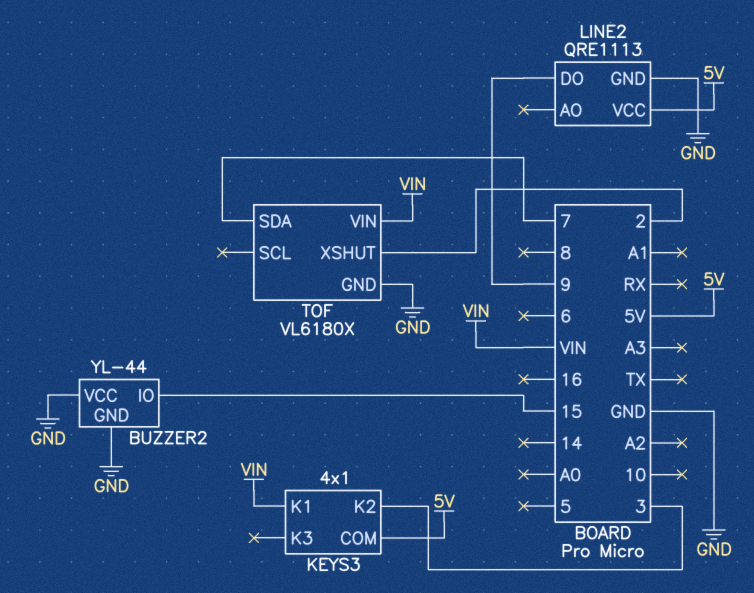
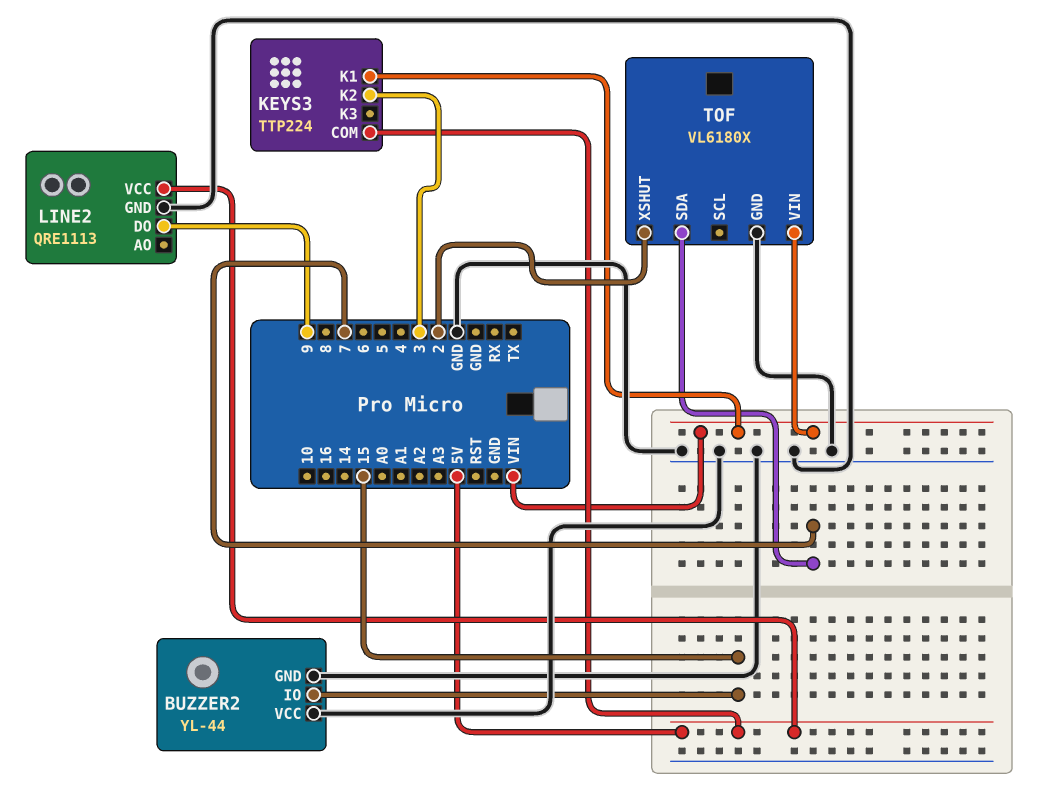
KEYS3: 4x1 -> TTP224

